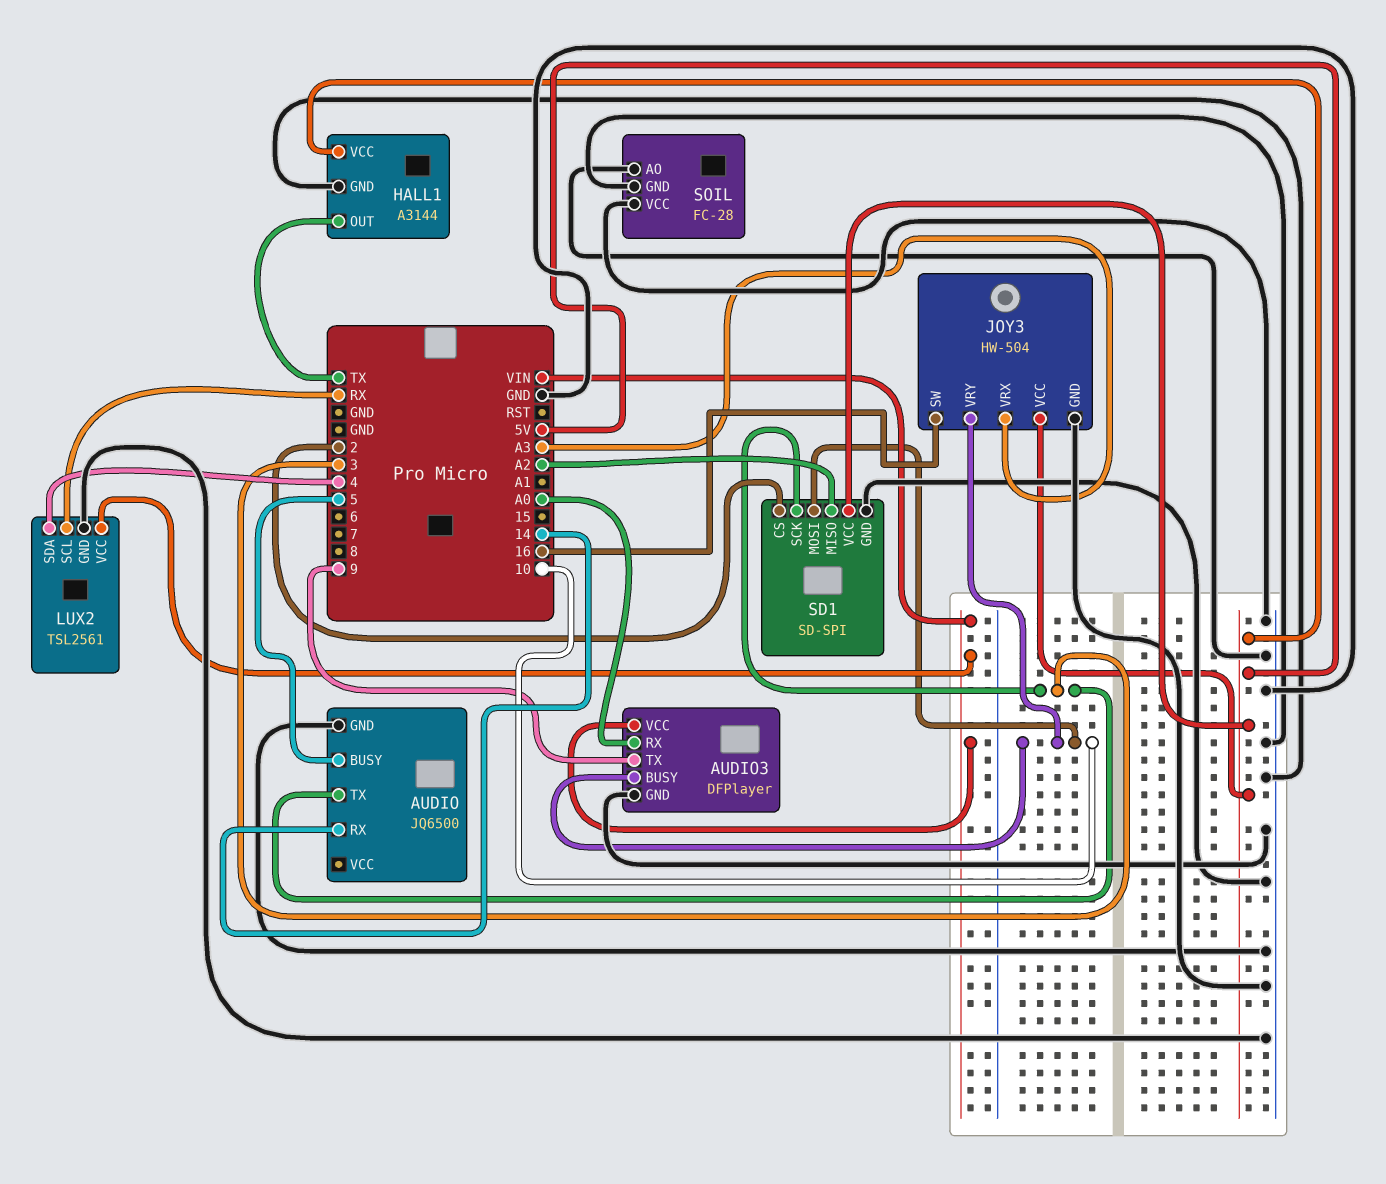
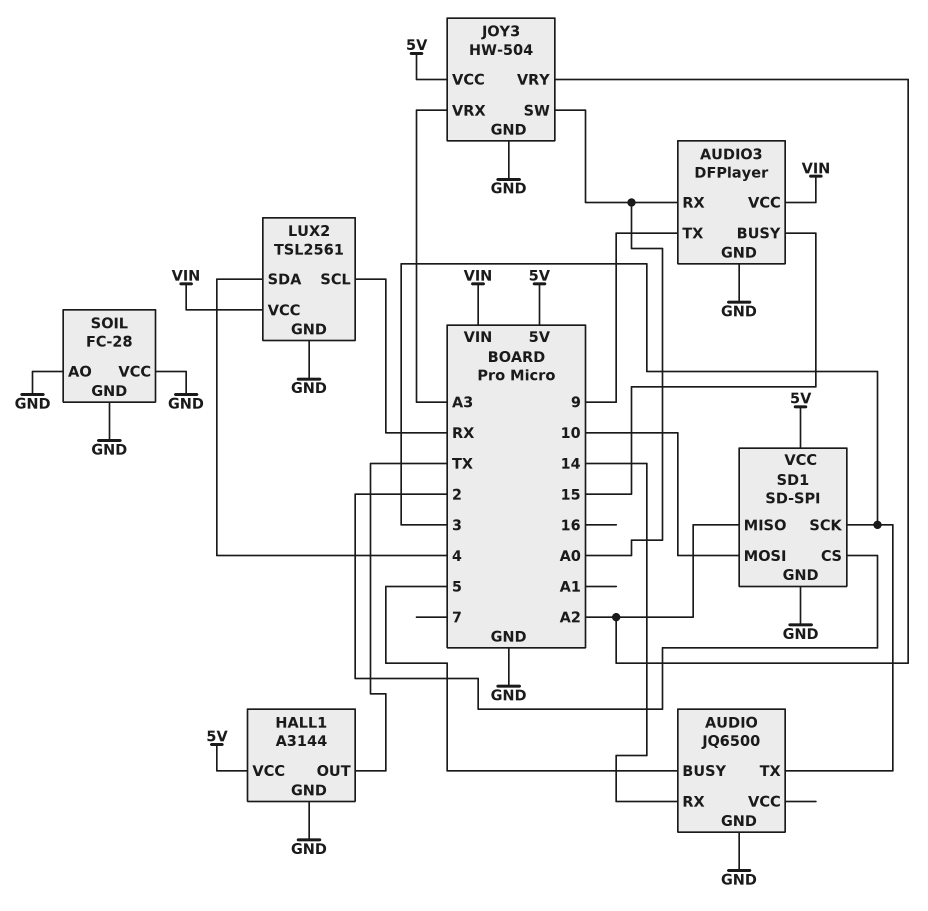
AUDIO3 pin BUSY: 10 -> 15
JOY3 pin SW: 16 -> A0
JOY3 pin VRY: 10 -> A2

